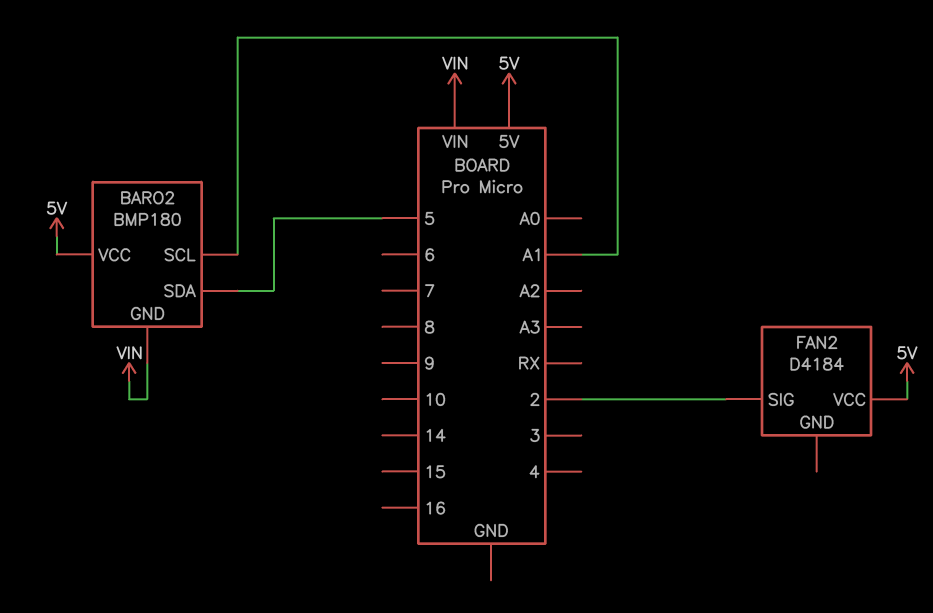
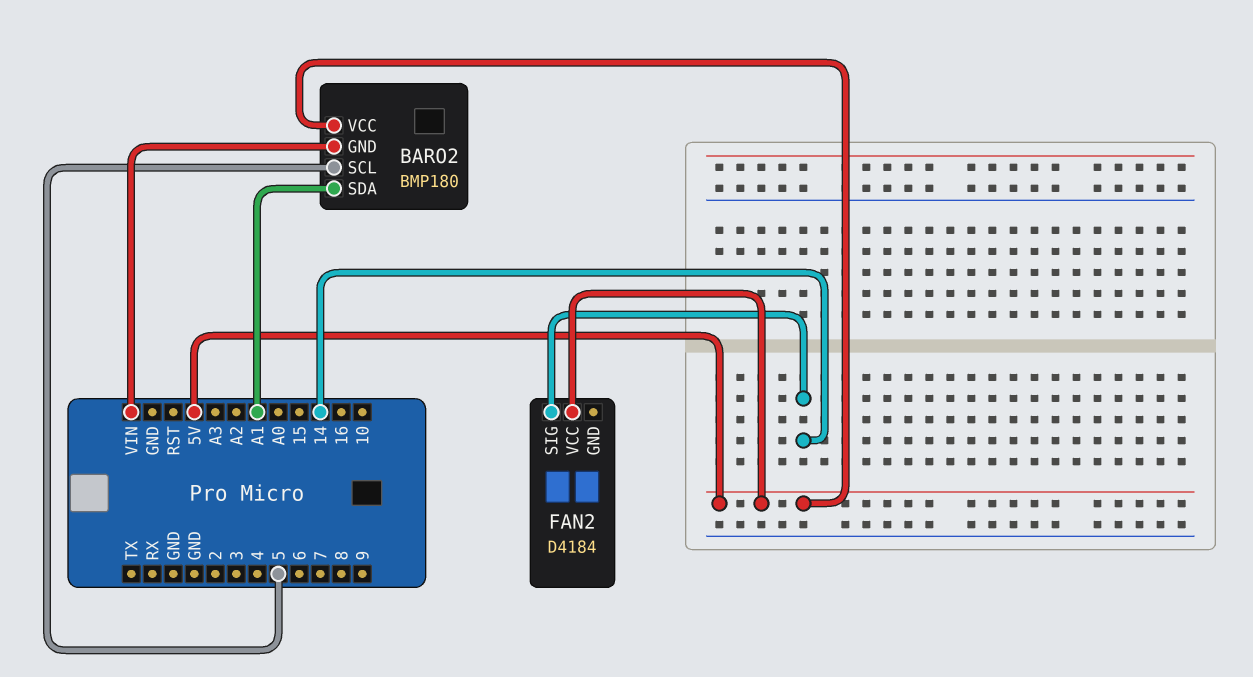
BARO2 pin SCL: A1 -> 5
BARO2 pin SDA: 5 -> A1
FAN2 pin SIG: 2 -> 14

